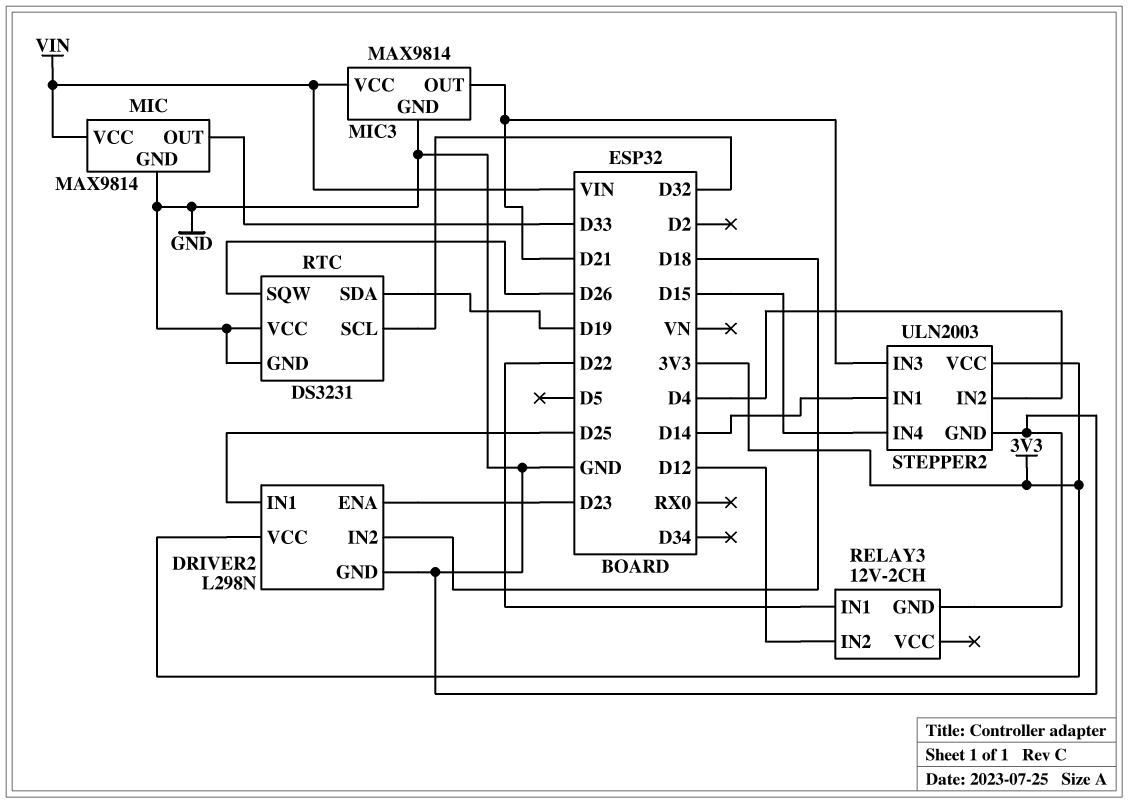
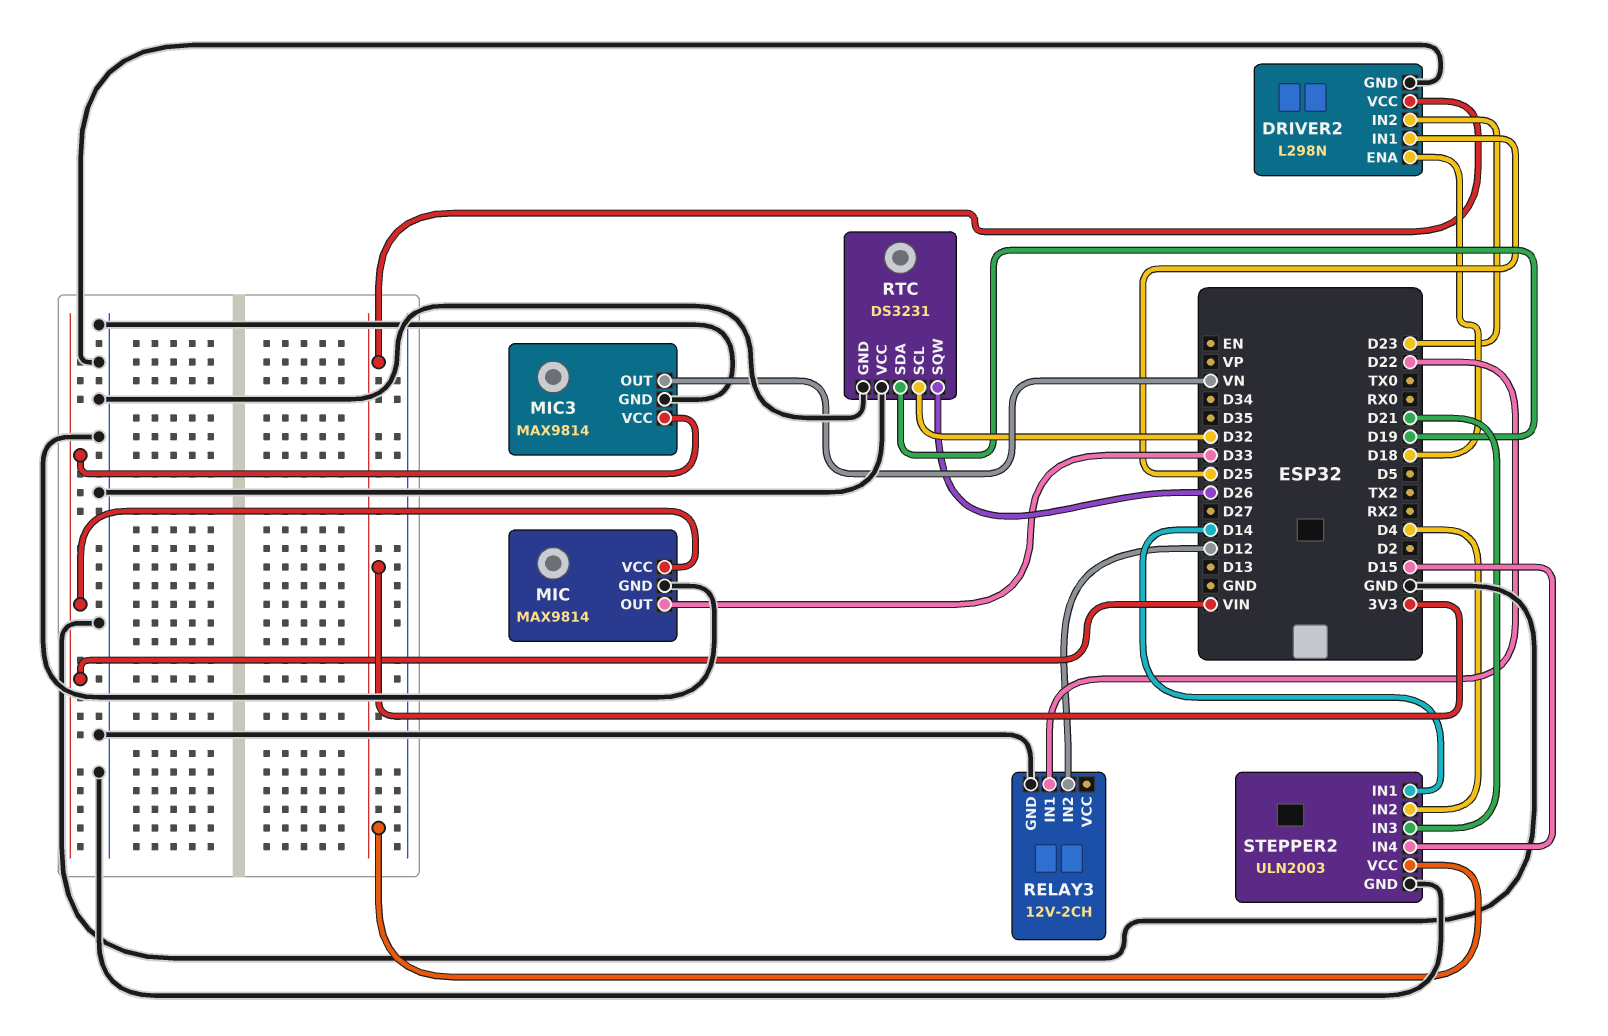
DRIVER2 pin ENA: D23 -> D18
DRIVER2 pin IN2: D18 -> D23
MIC3 pin OUT: D21 -> VN

